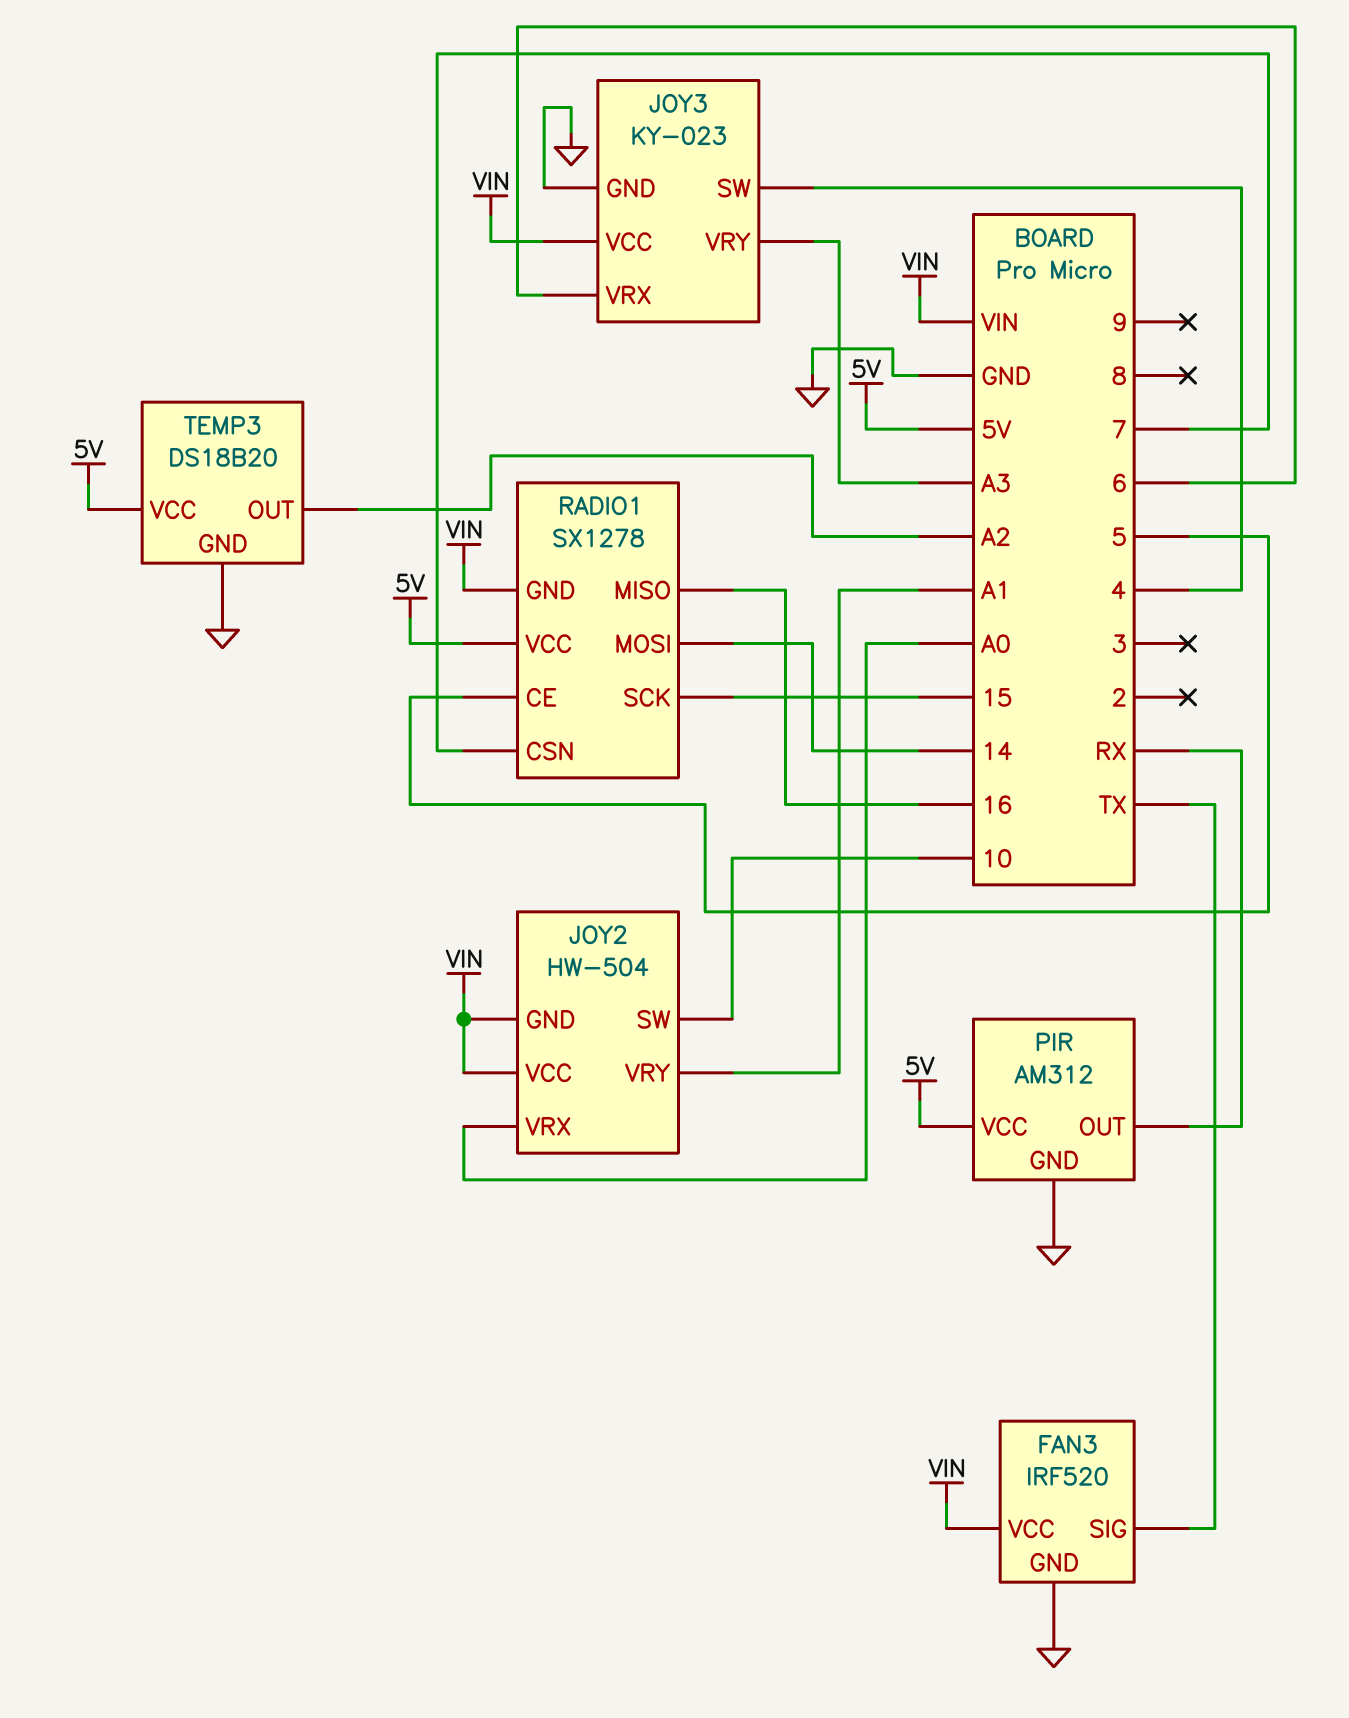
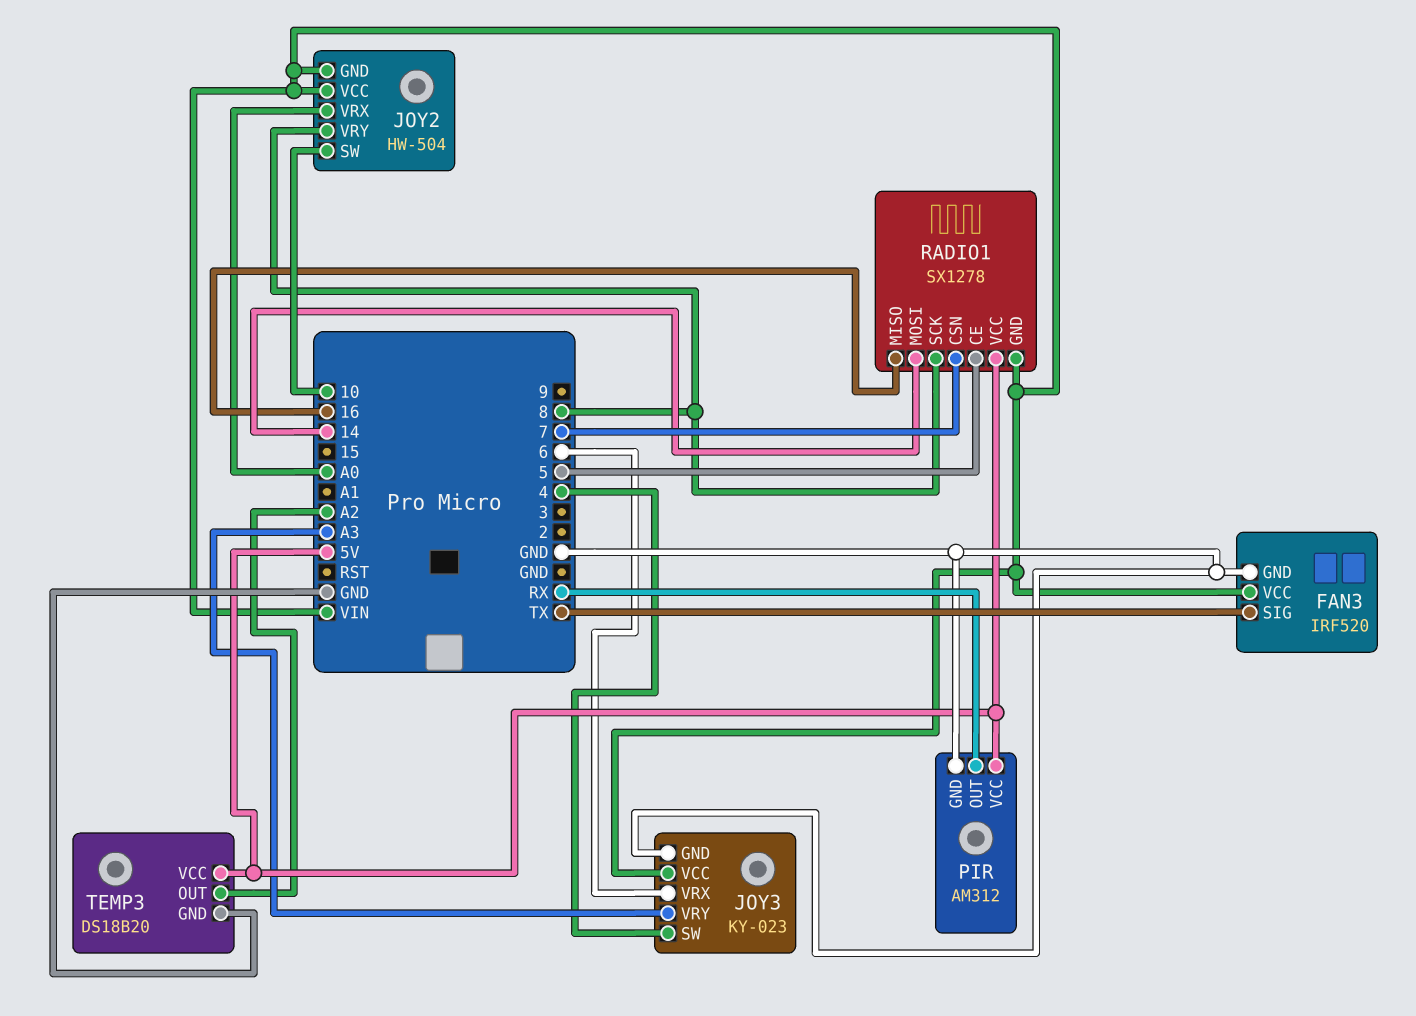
JOY2 pin VRY: A1 -> 8
RADIO1 pin SCK: 15 -> 8

